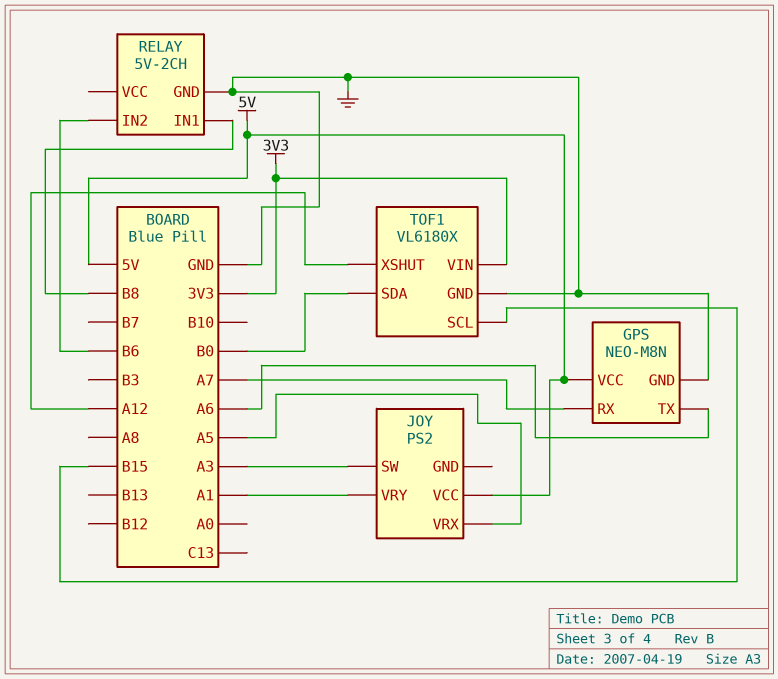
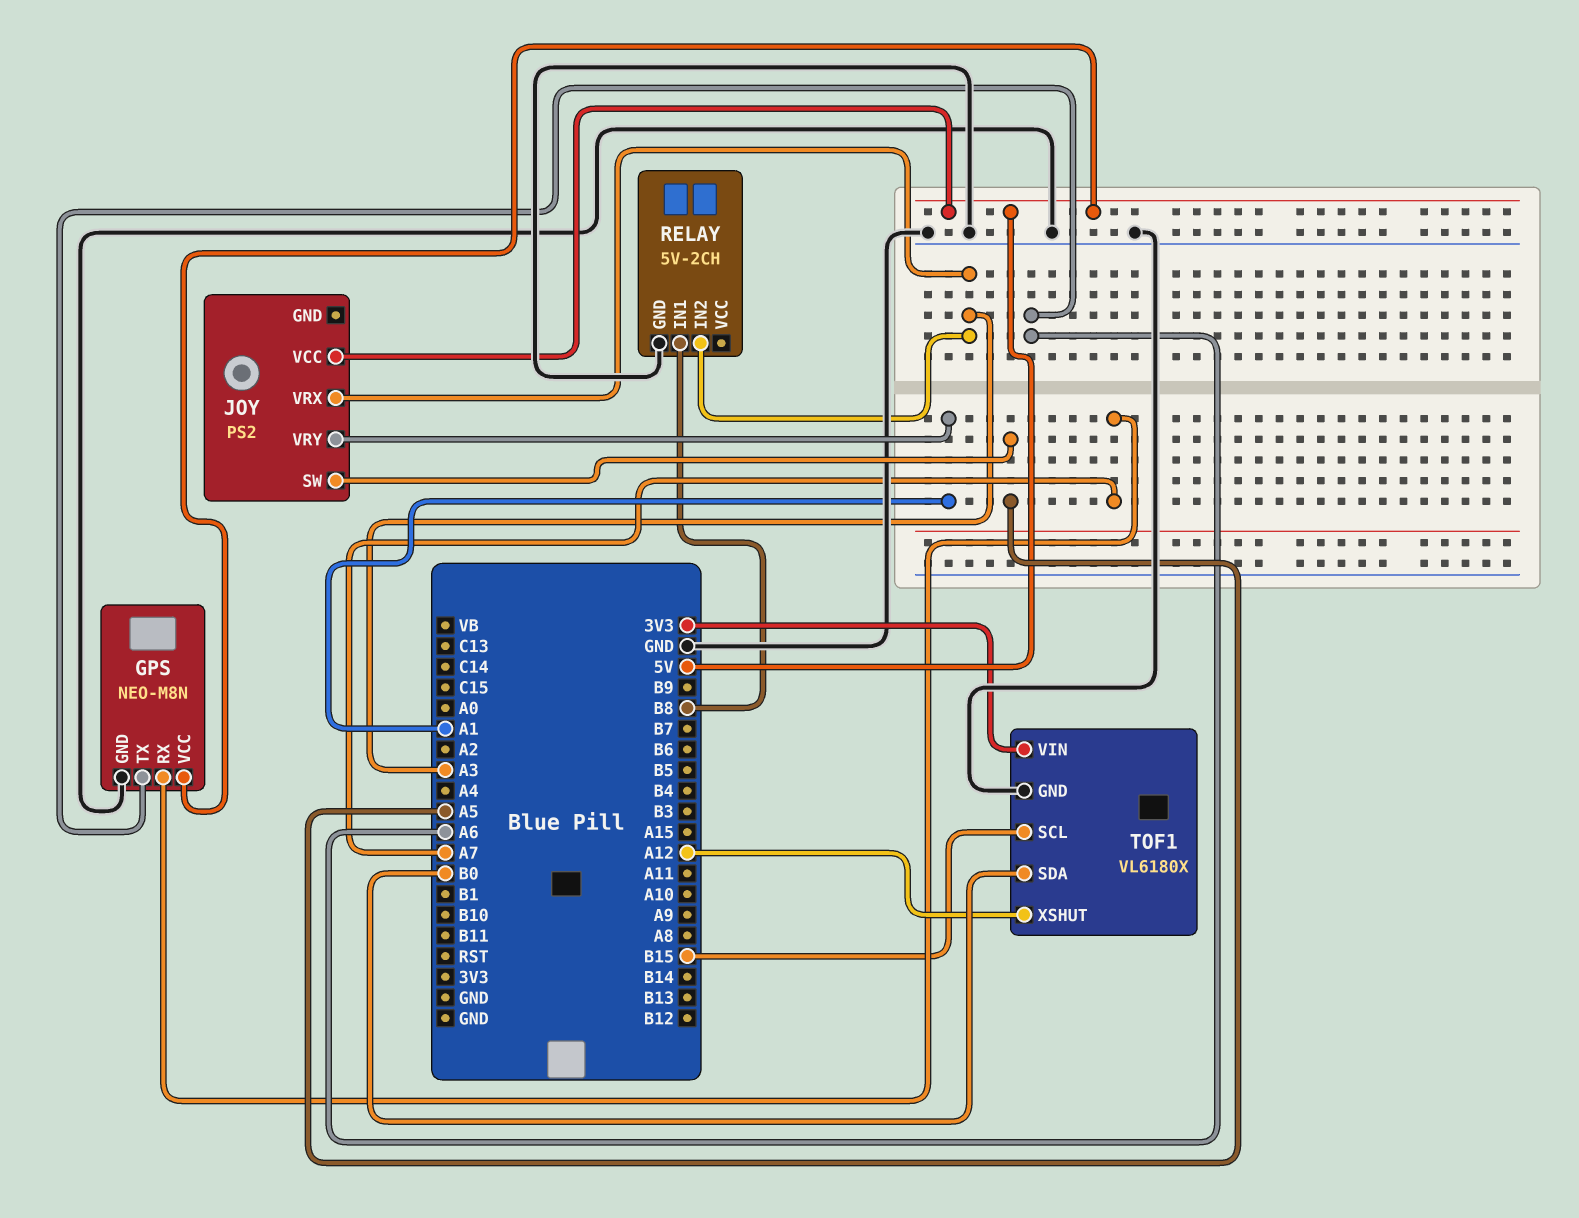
JOY pin SW: A3 -> A5
JOY pin VRX: A5 -> A3
RELAY pin IN2: B6 -> A3

